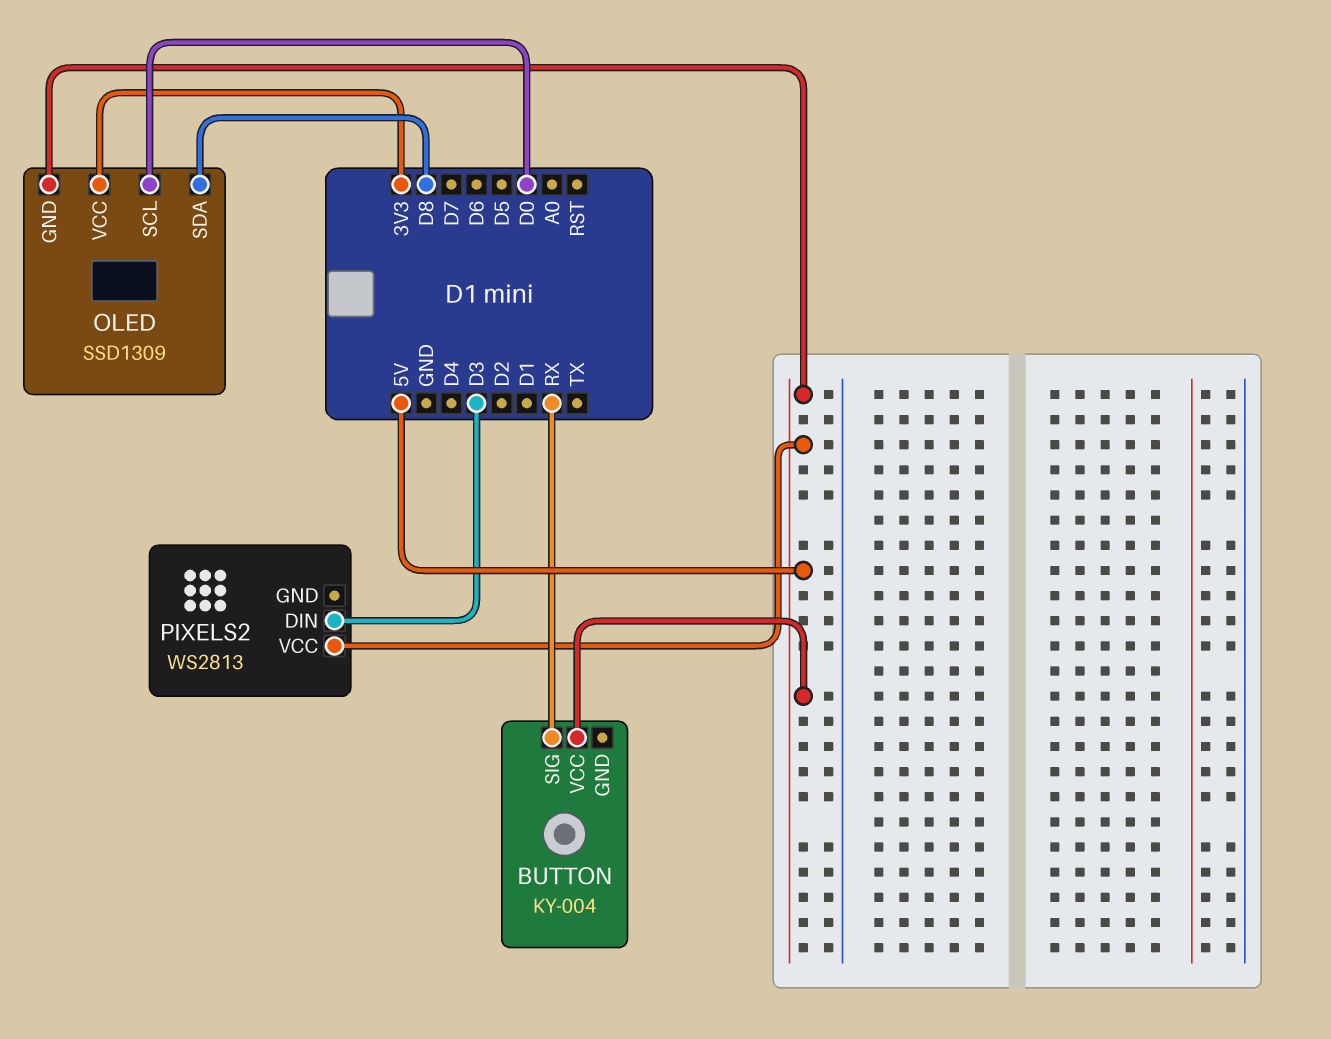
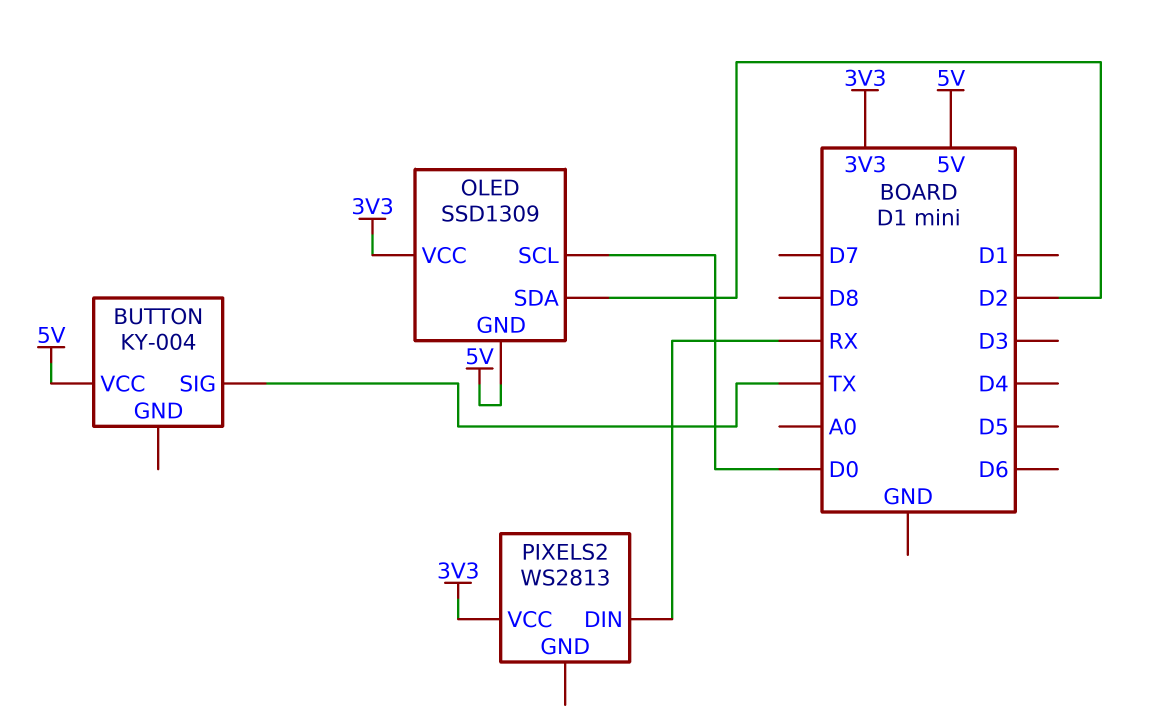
BUTTON pin SIG: RX -> TX
OLED pin SDA: D8 -> D2
PIXELS2 pin DIN: D3 -> RX
PIXELS2 pin VCC: 5V -> 3V3

